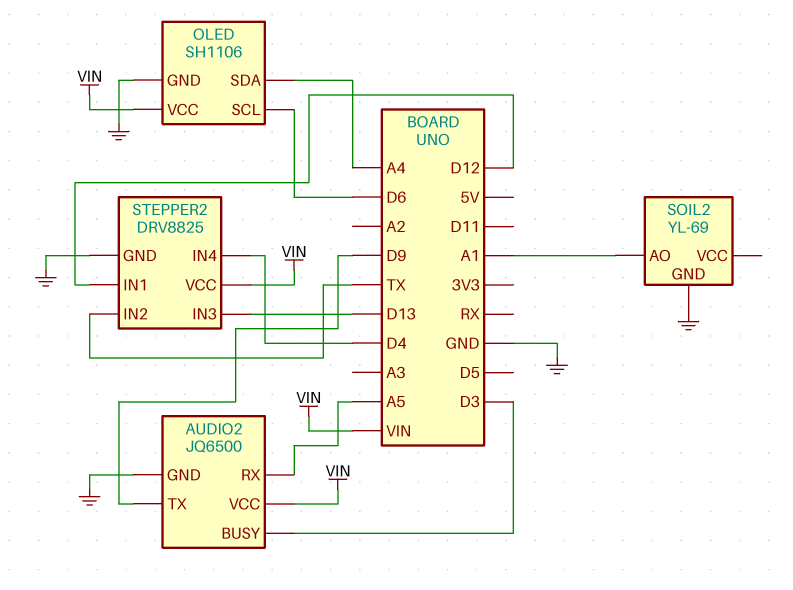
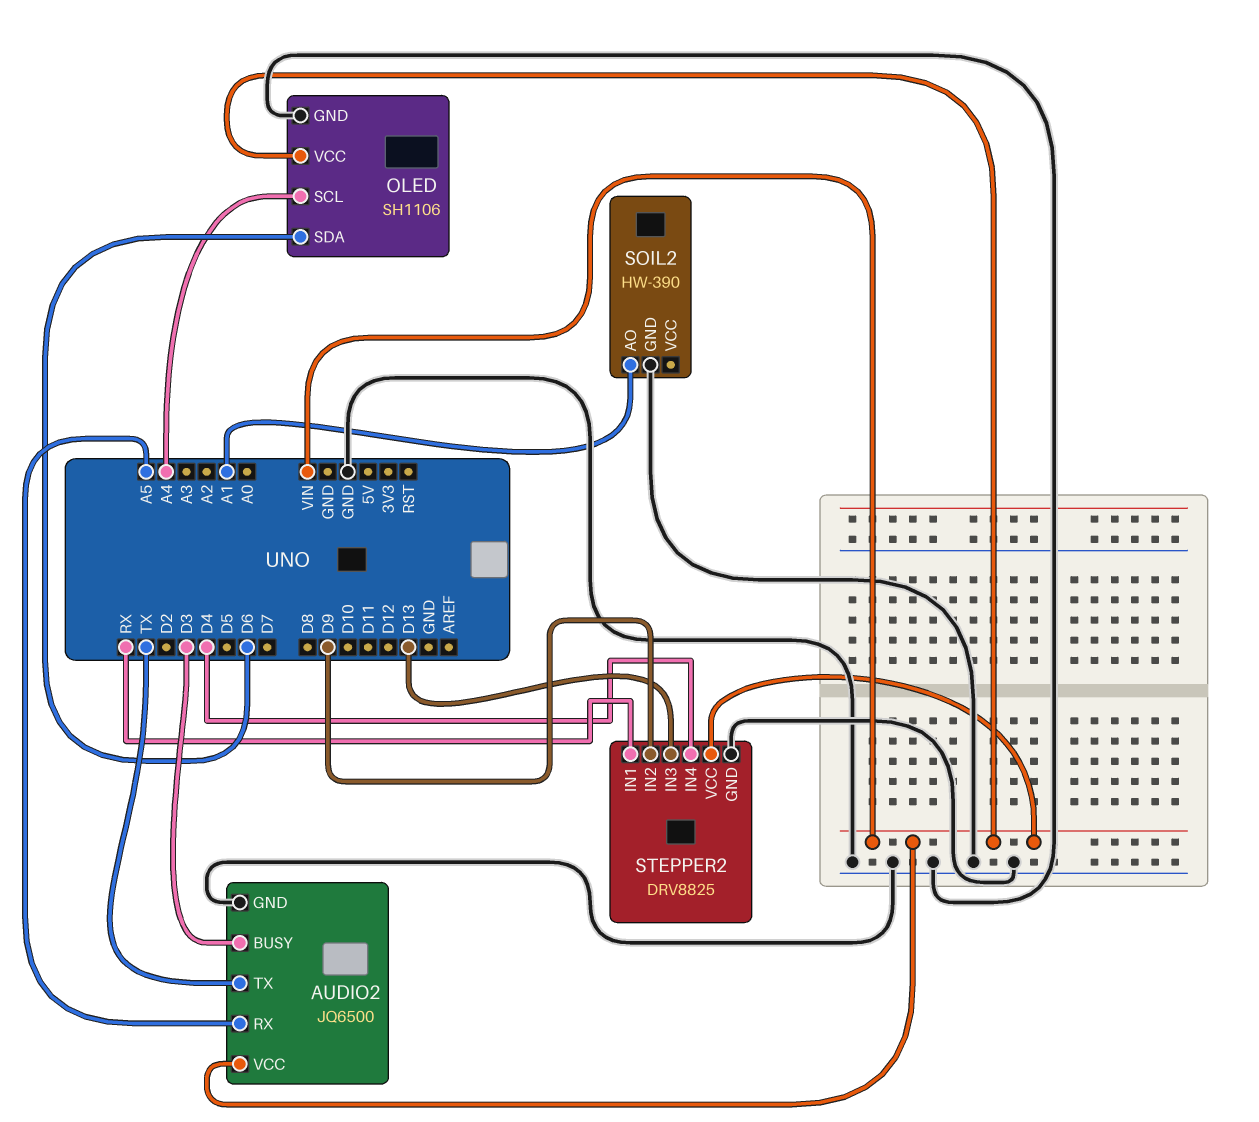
AUDIO2 pin TX: D9 -> TX
OLED pin SCL: D6 -> A4
OLED pin SDA: A4 -> D6
SOIL2: YL-69 -> HW-390
STEPPER2 pin IN1: D12 -> RX
STEPPER2 pin IN2: TX -> D9

